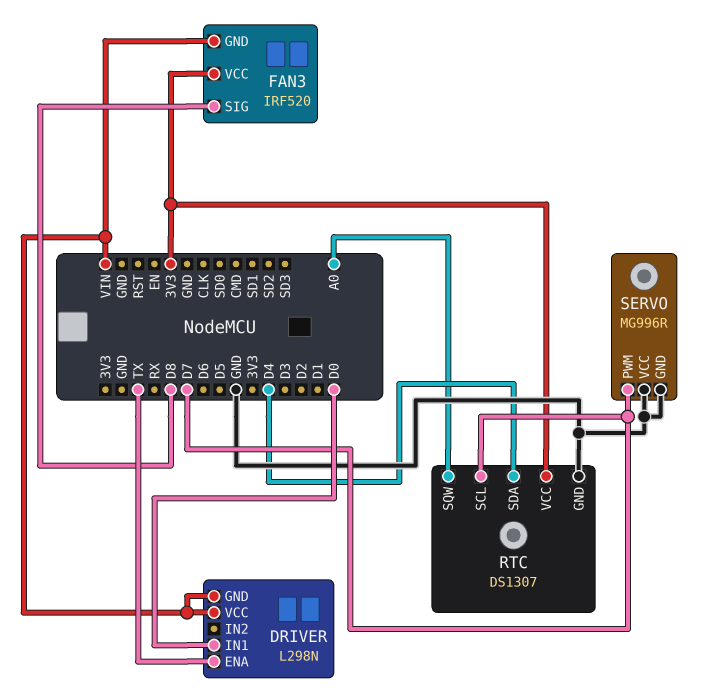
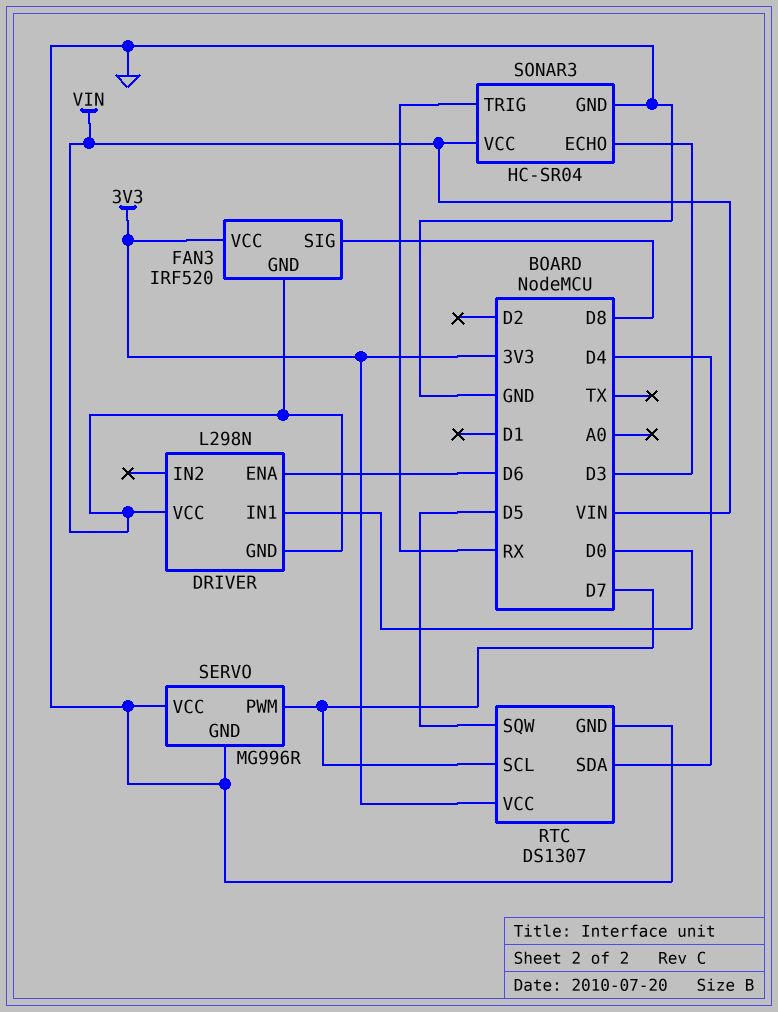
DRIVER pin ENA: TX -> D6
RTC pin SQW: A0 -> D5
SONAR3: none -> HC-SR04
SONAR3 pin ECHO: none -> D3
SONAR3 pin GND: none -> GND
SONAR3 pin TRIG: none -> RX
SONAR3 pin VCC: none -> VIN

